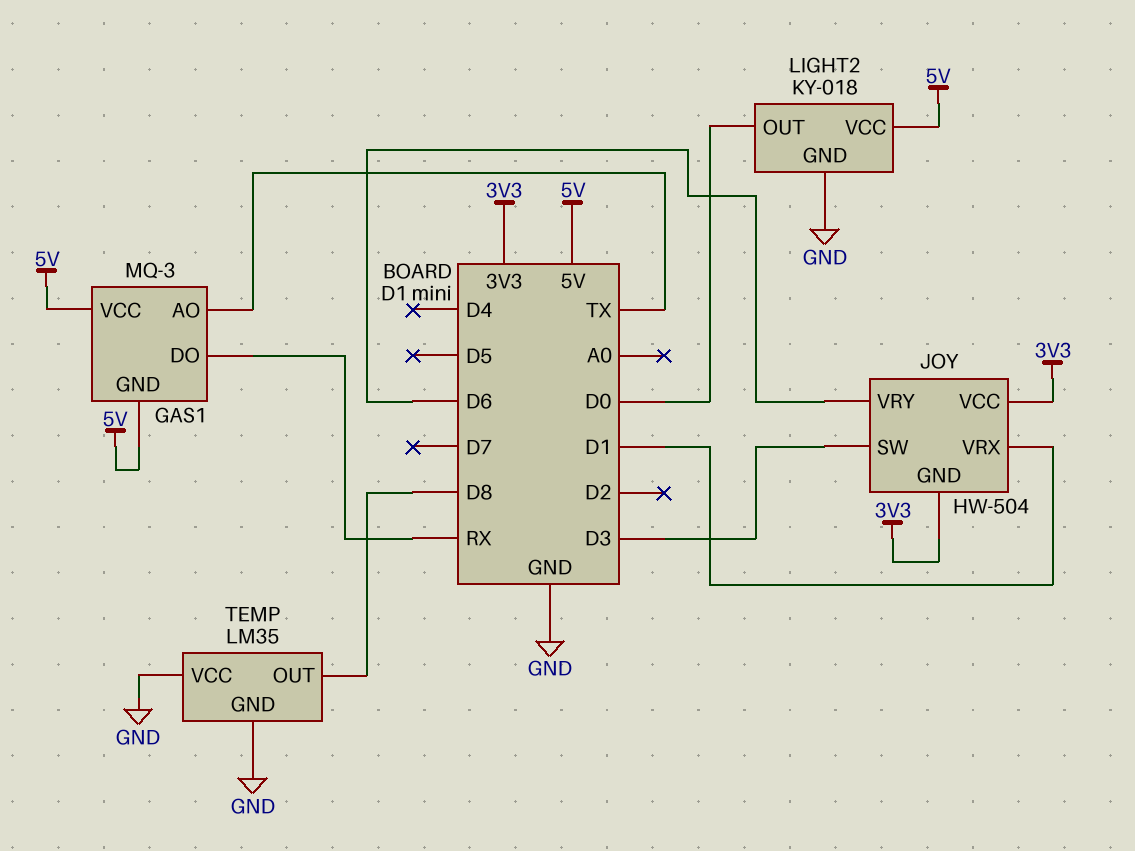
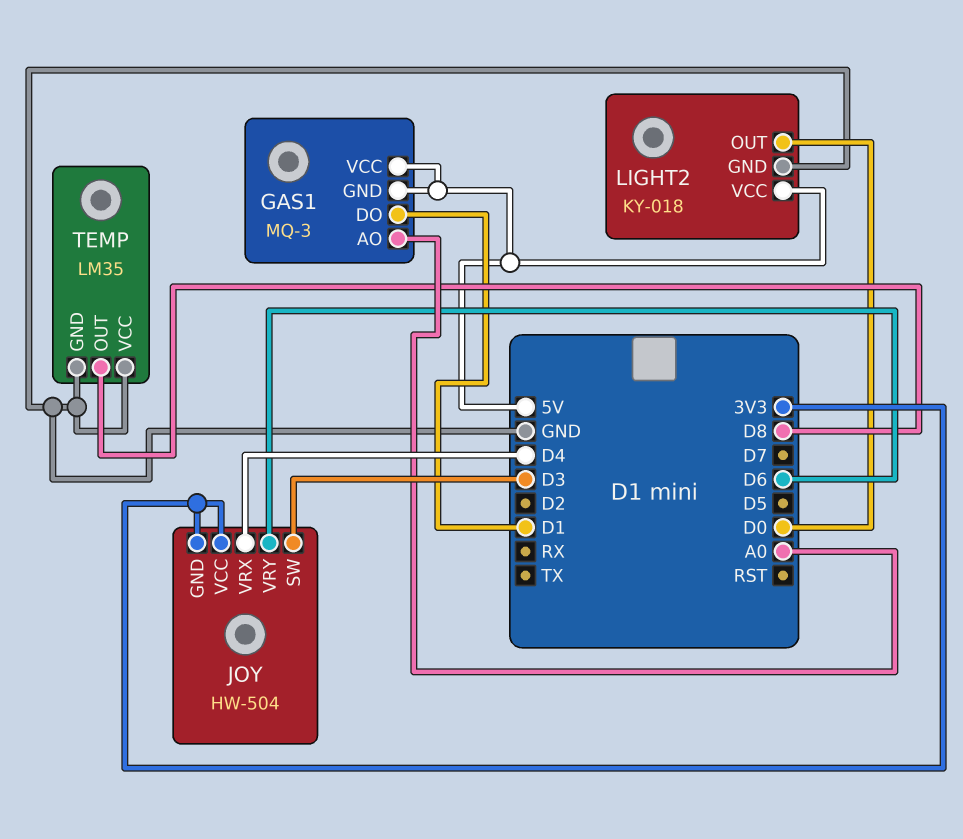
GAS1 pin AO: TX -> A0
GAS1 pin DO: RX -> D1
JOY pin VRX: D1 -> D4

